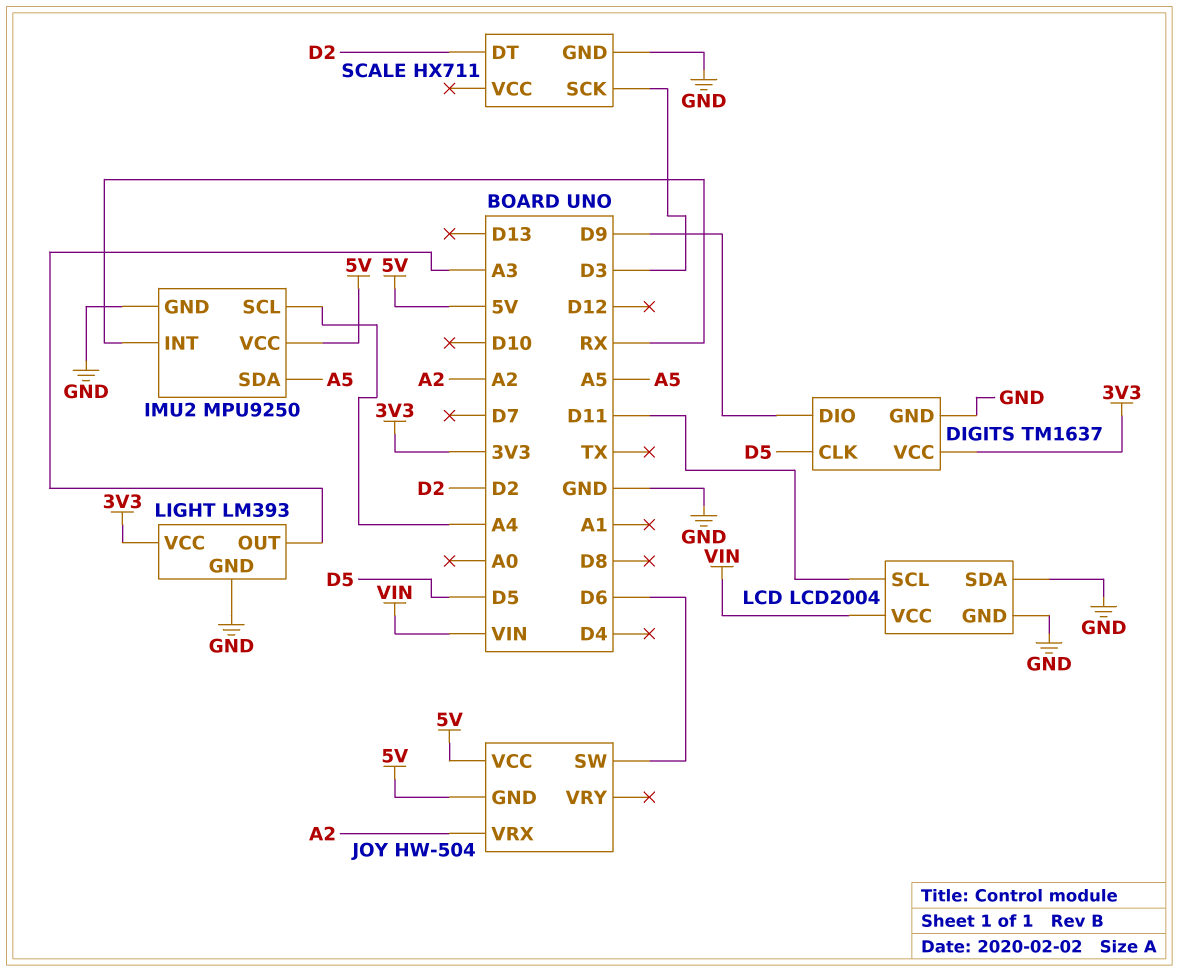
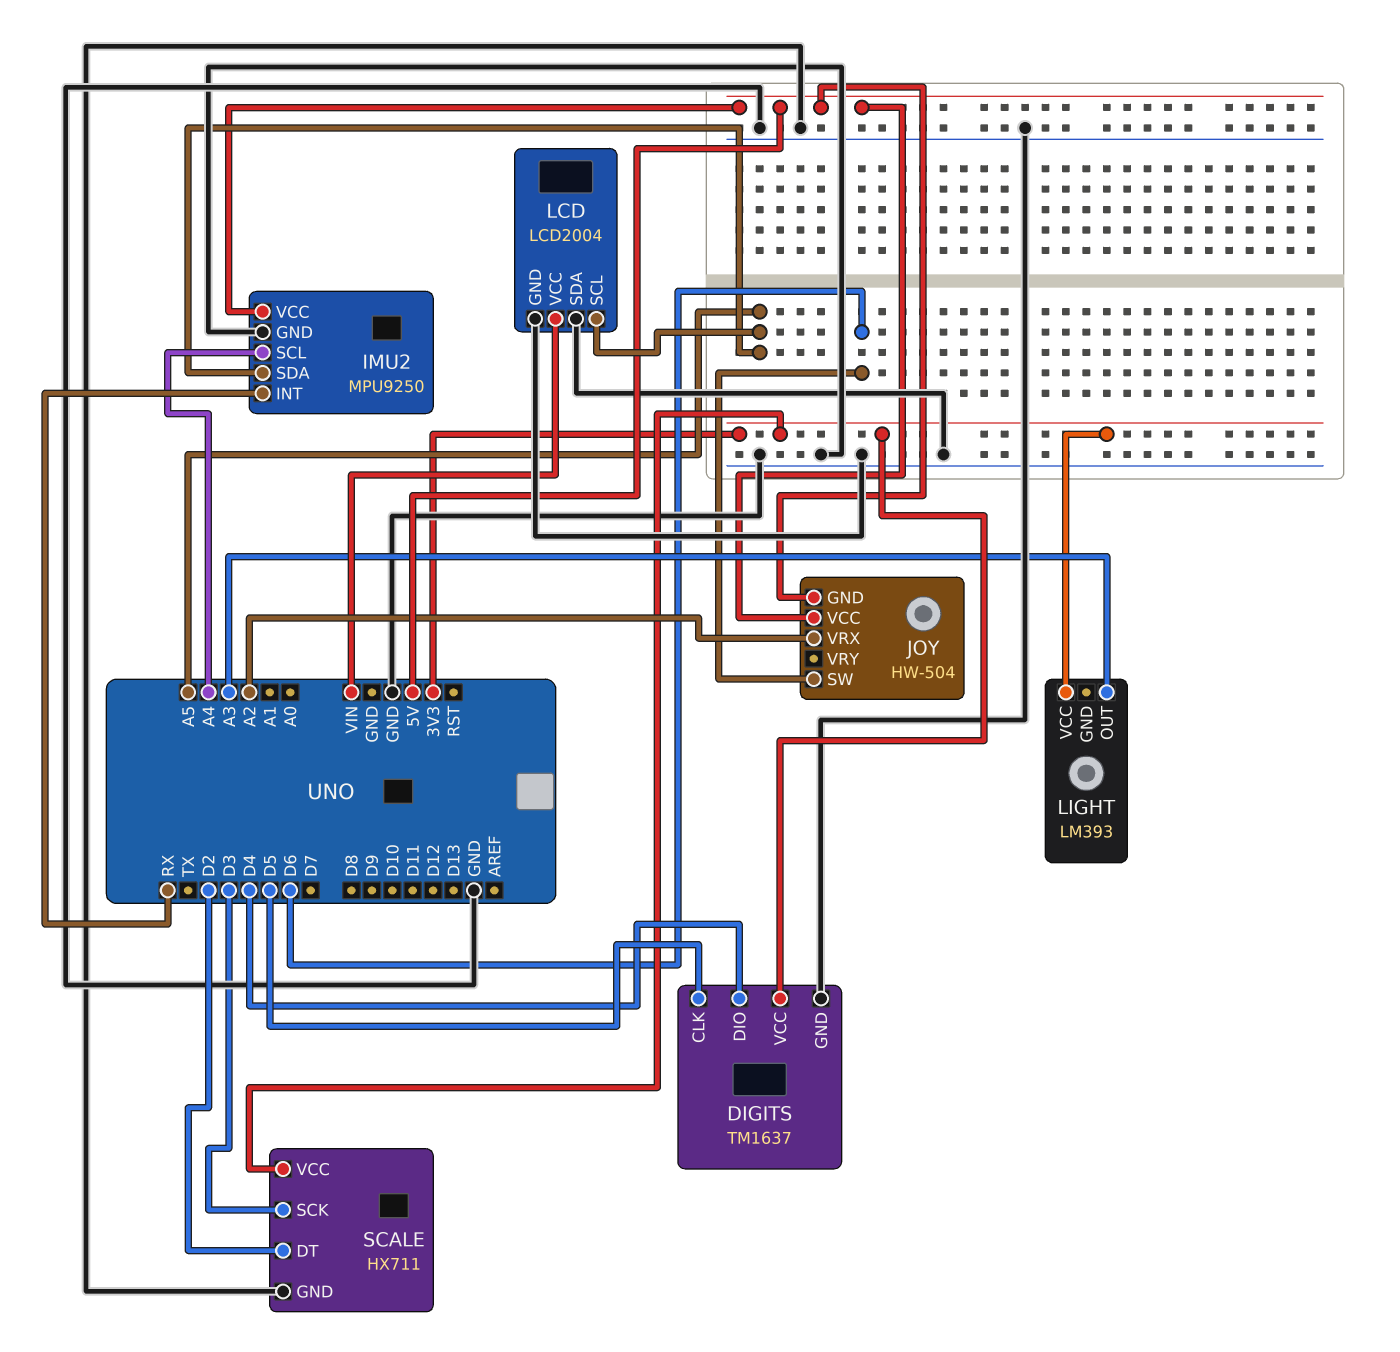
DIGITS pin DIO: D9 -> D4
LCD pin SCL: D11 -> A5
LIGHT pin GND: GND -> none
SCALE pin VCC: none -> 3V3

